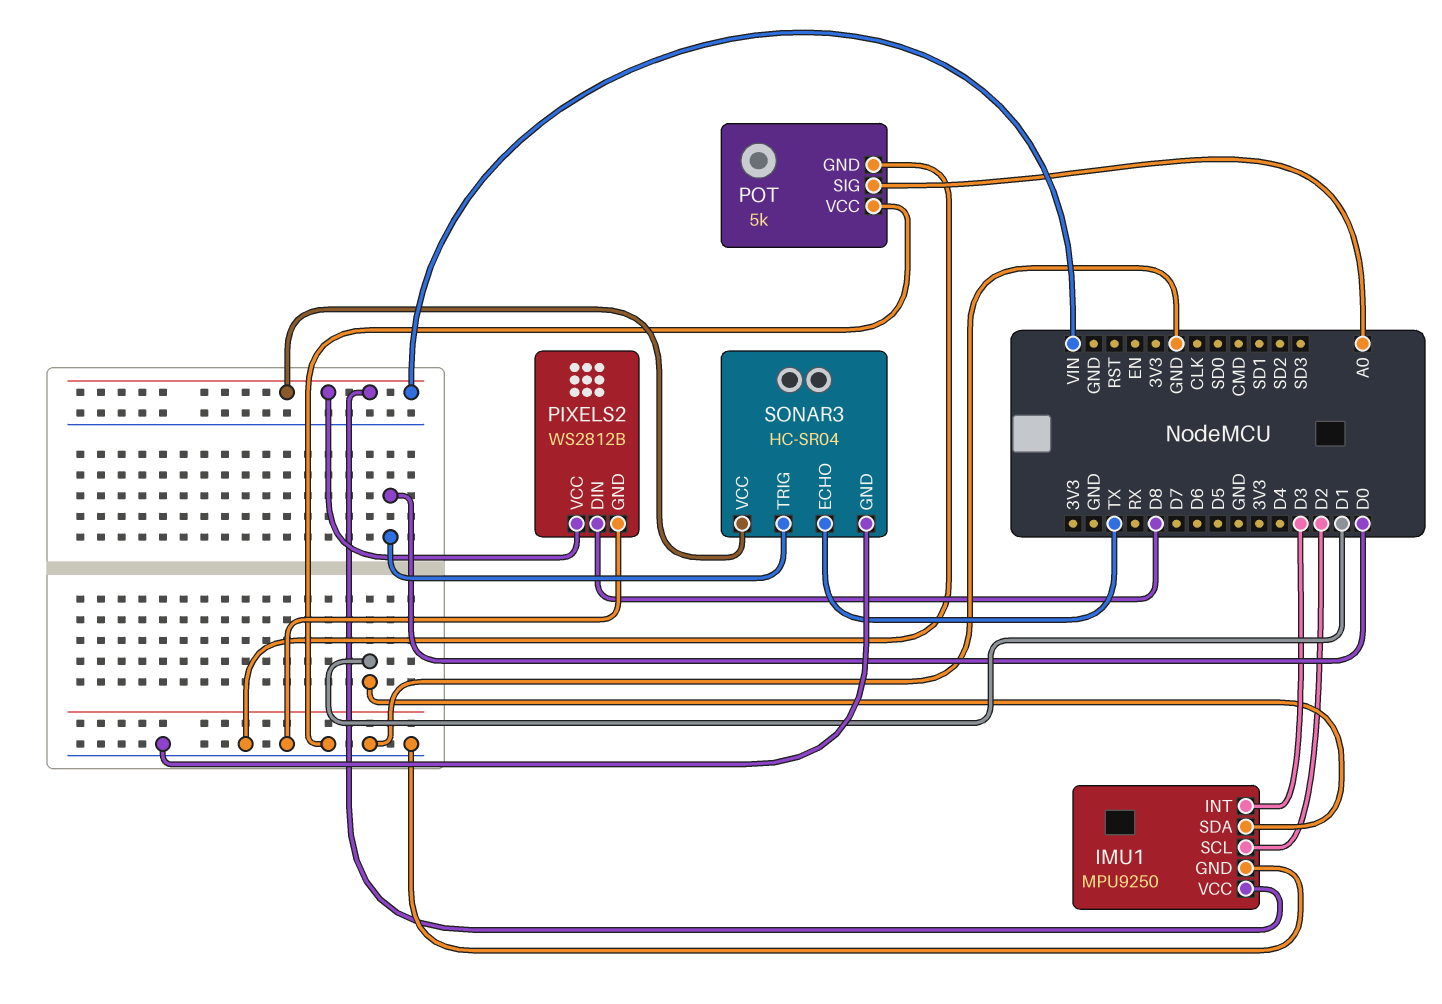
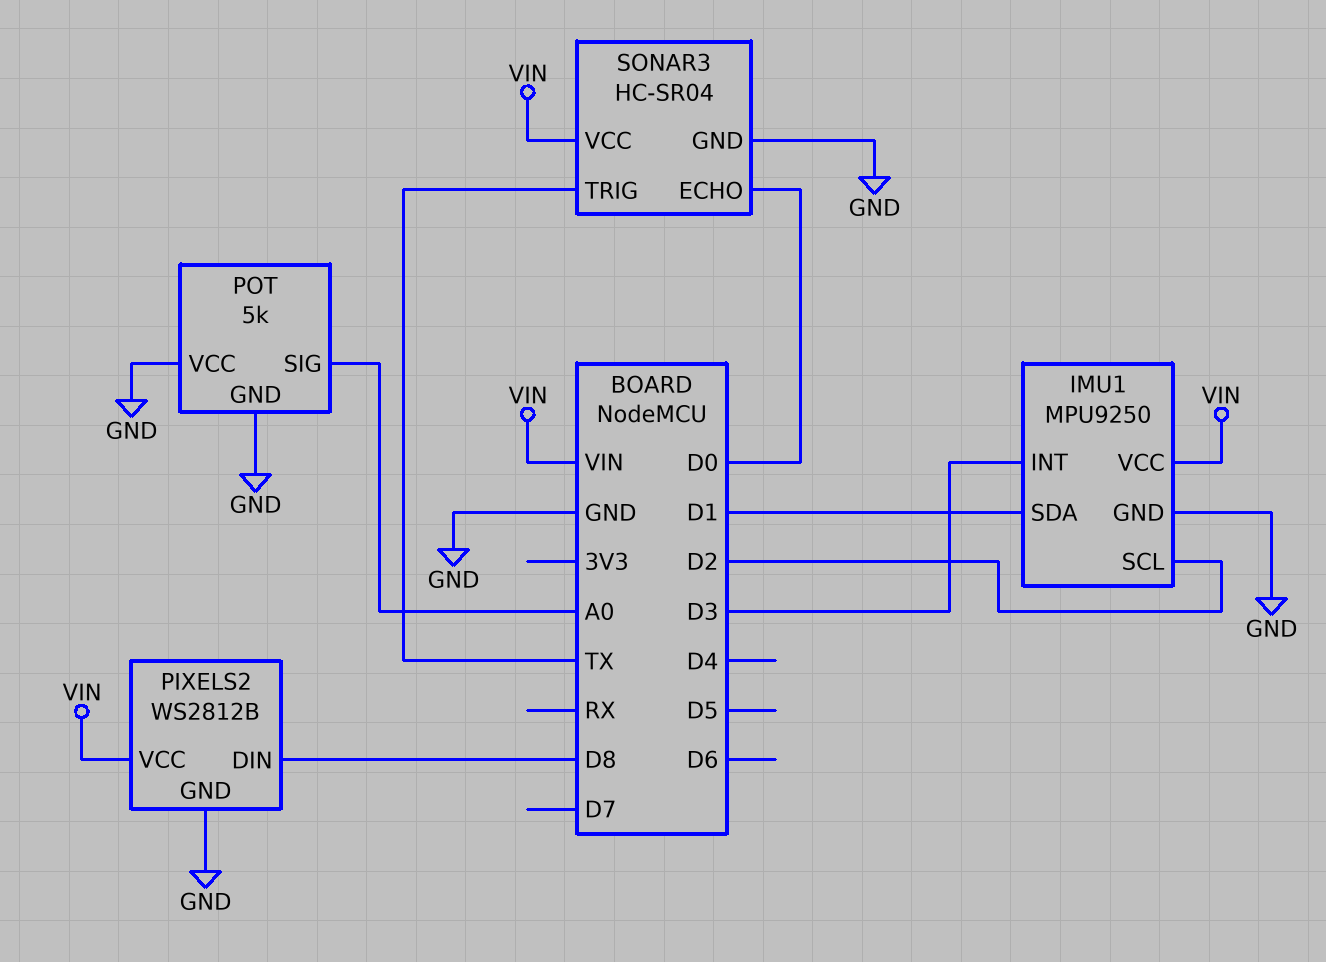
SONAR3 pin ECHO: TX -> D0
SONAR3 pin TRIG: D0 -> TX

